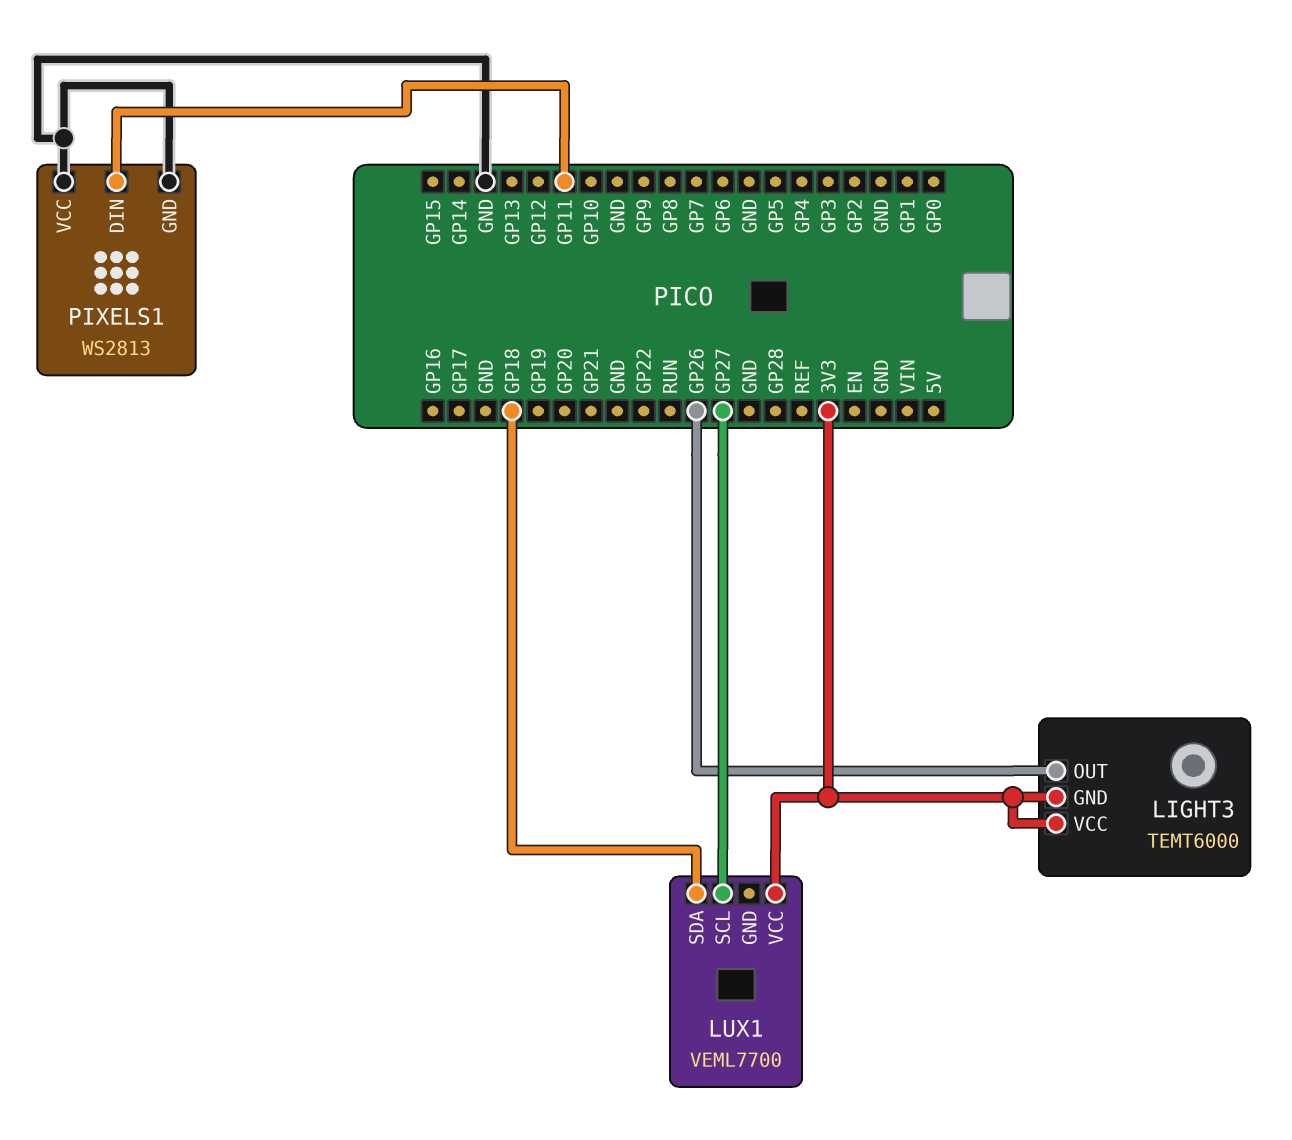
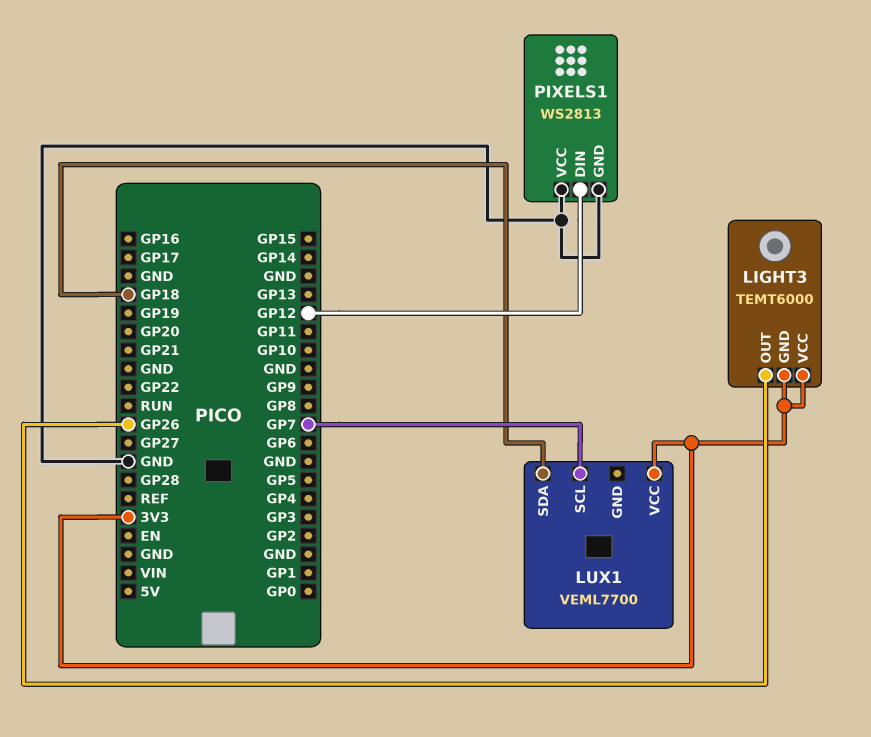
LUX1 pin SCL: GP27 -> GP7
PIXELS1 pin DIN: GP11 -> GP12

